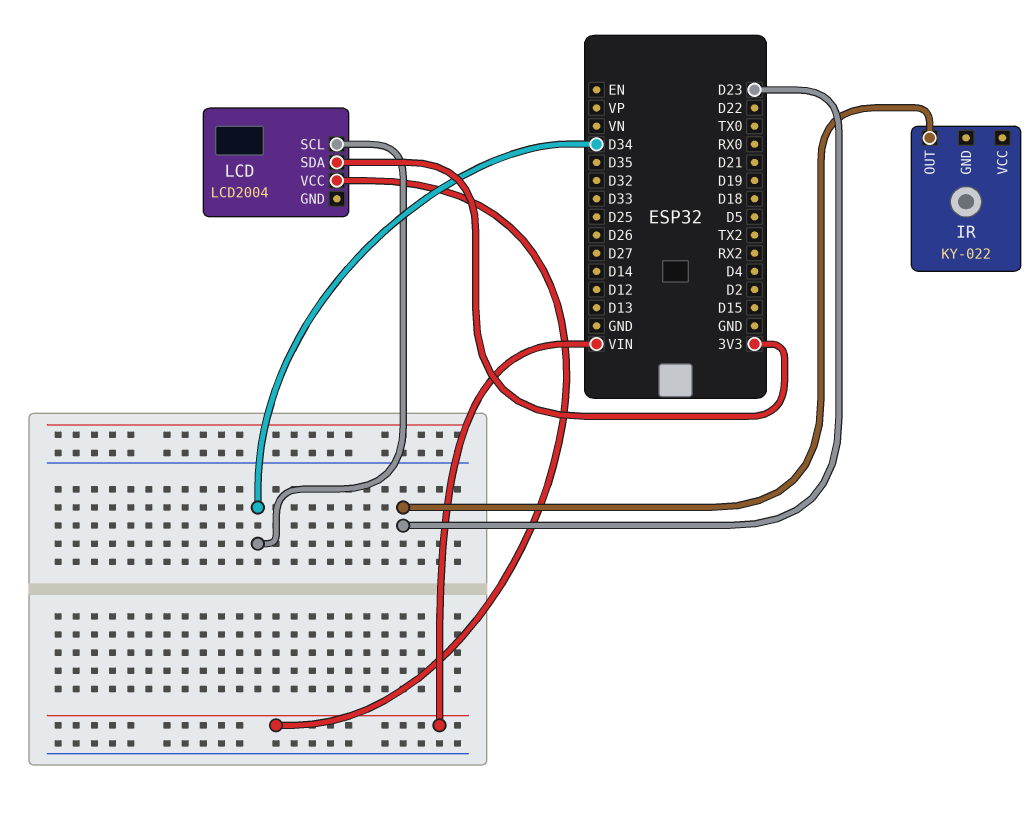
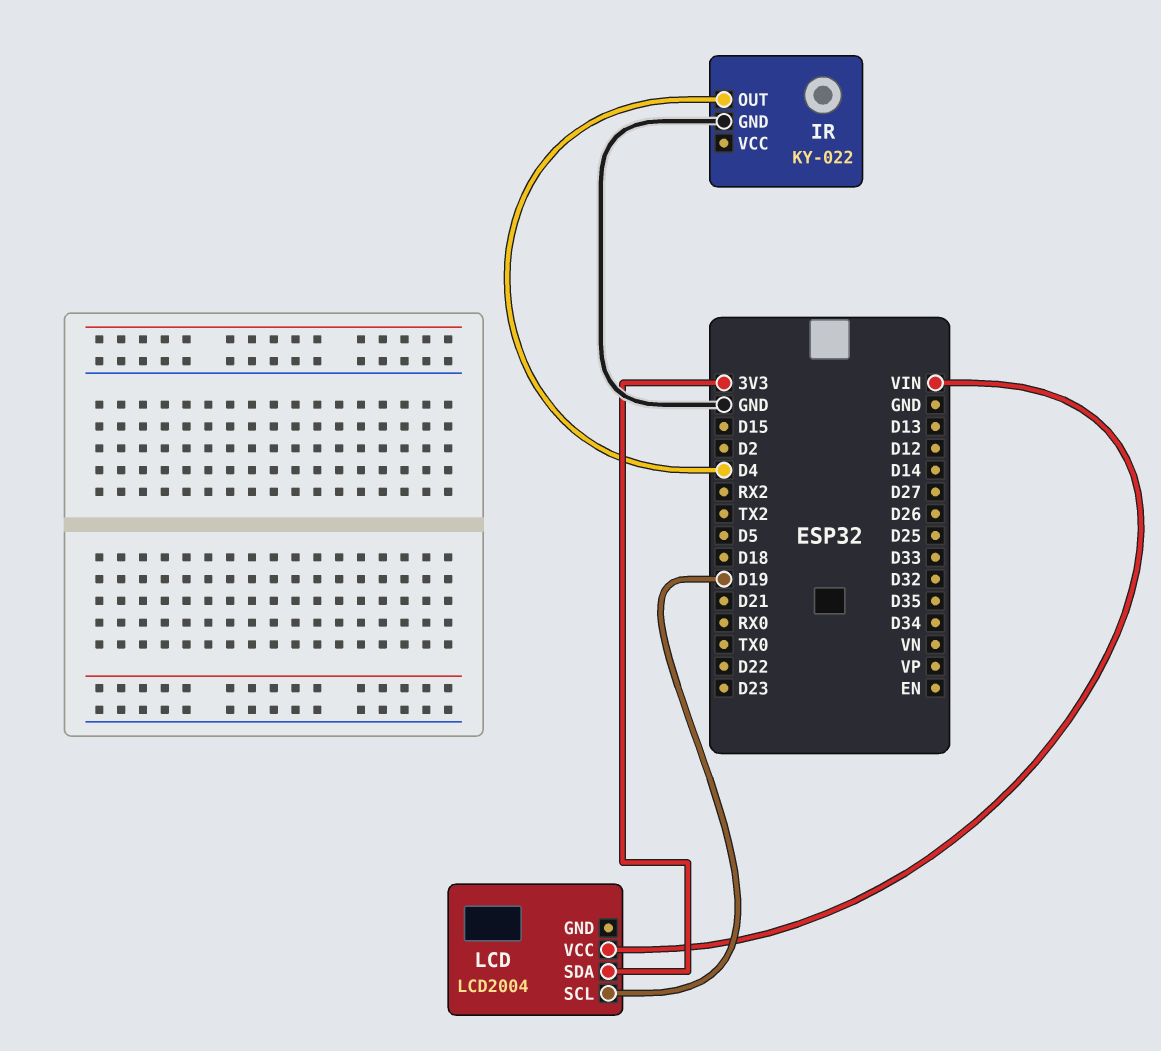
IR pin GND: none -> GND
IR pin OUT: D23 -> D4
LCD pin SCL: D34 -> D19

